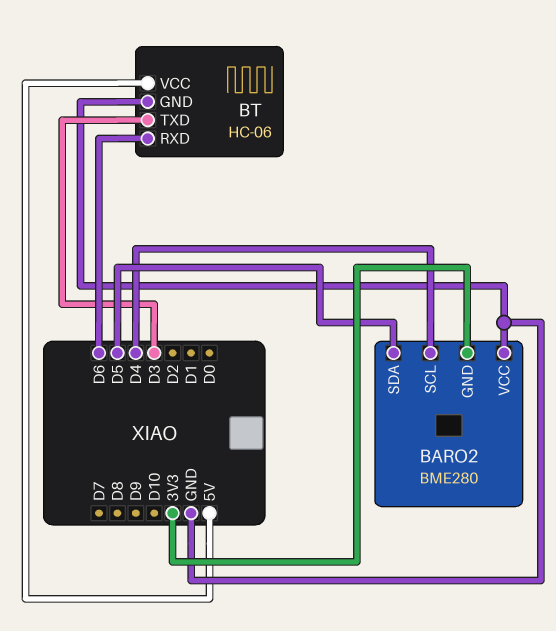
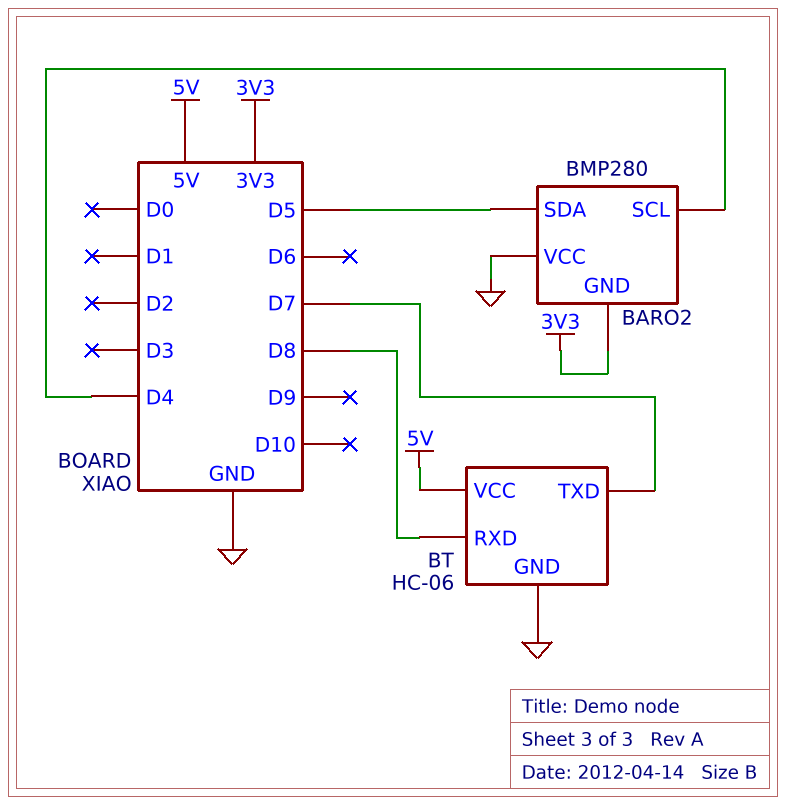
BARO2: BME280 -> BMP280
BT pin RXD: D6 -> D8
BT pin TXD: D3 -> D7

